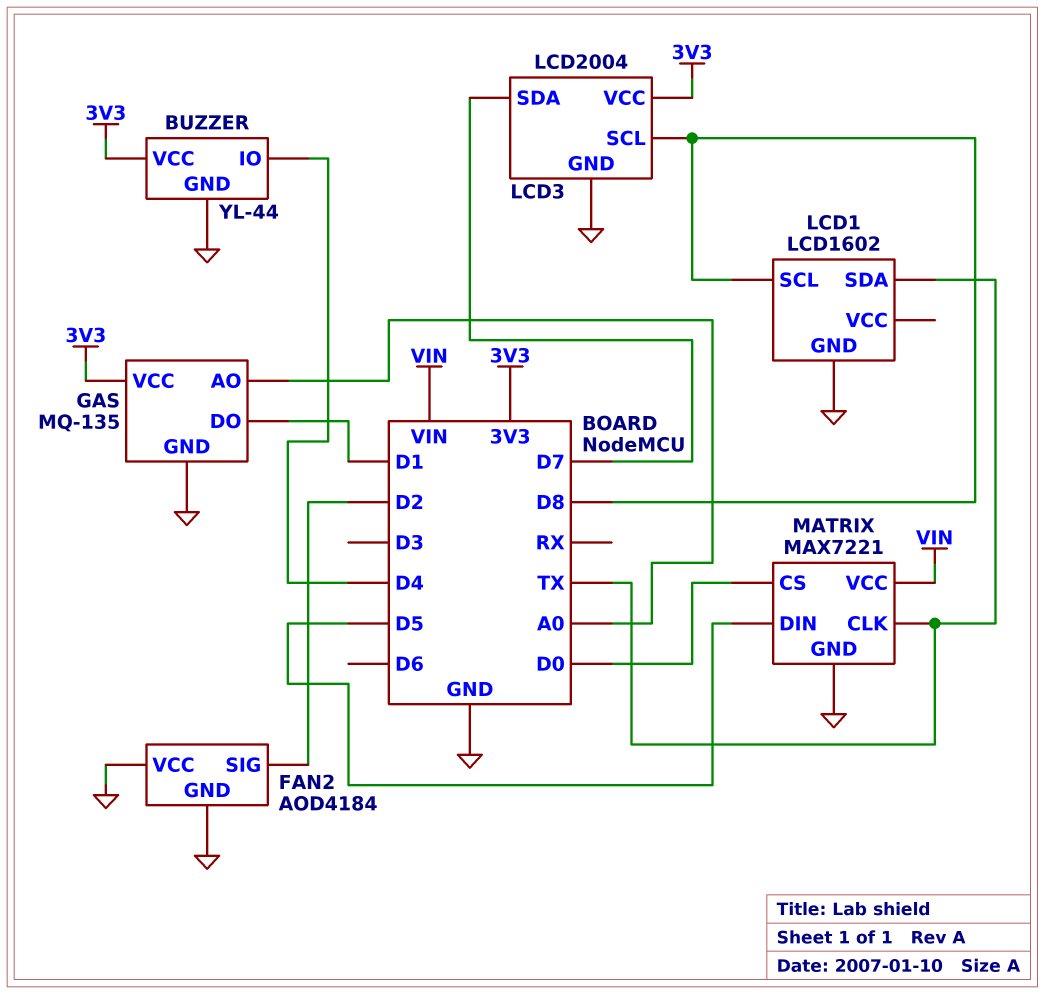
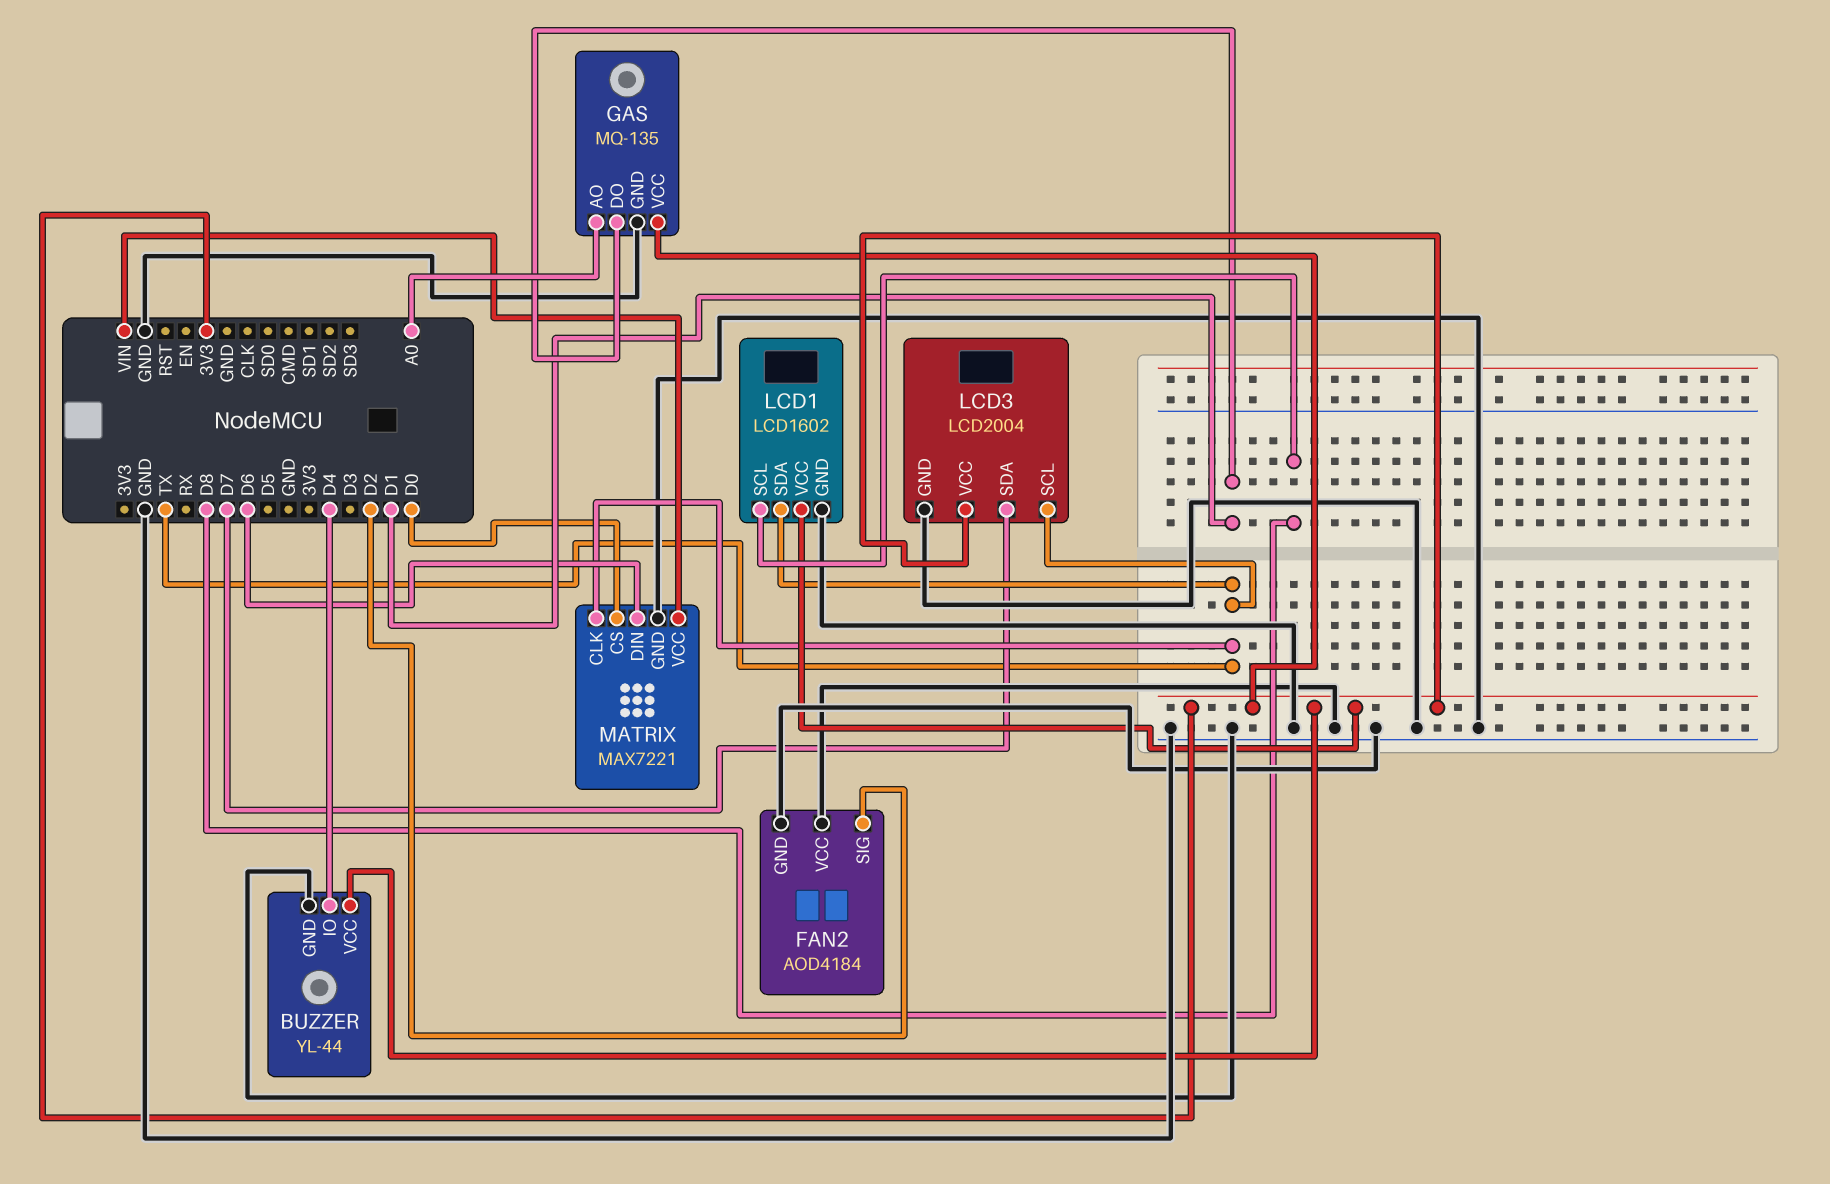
LCD1 pin VCC: none -> 3V3
LCD3 pin SCL: D8 -> TX
MATRIX pin DIN: D5 -> D6

